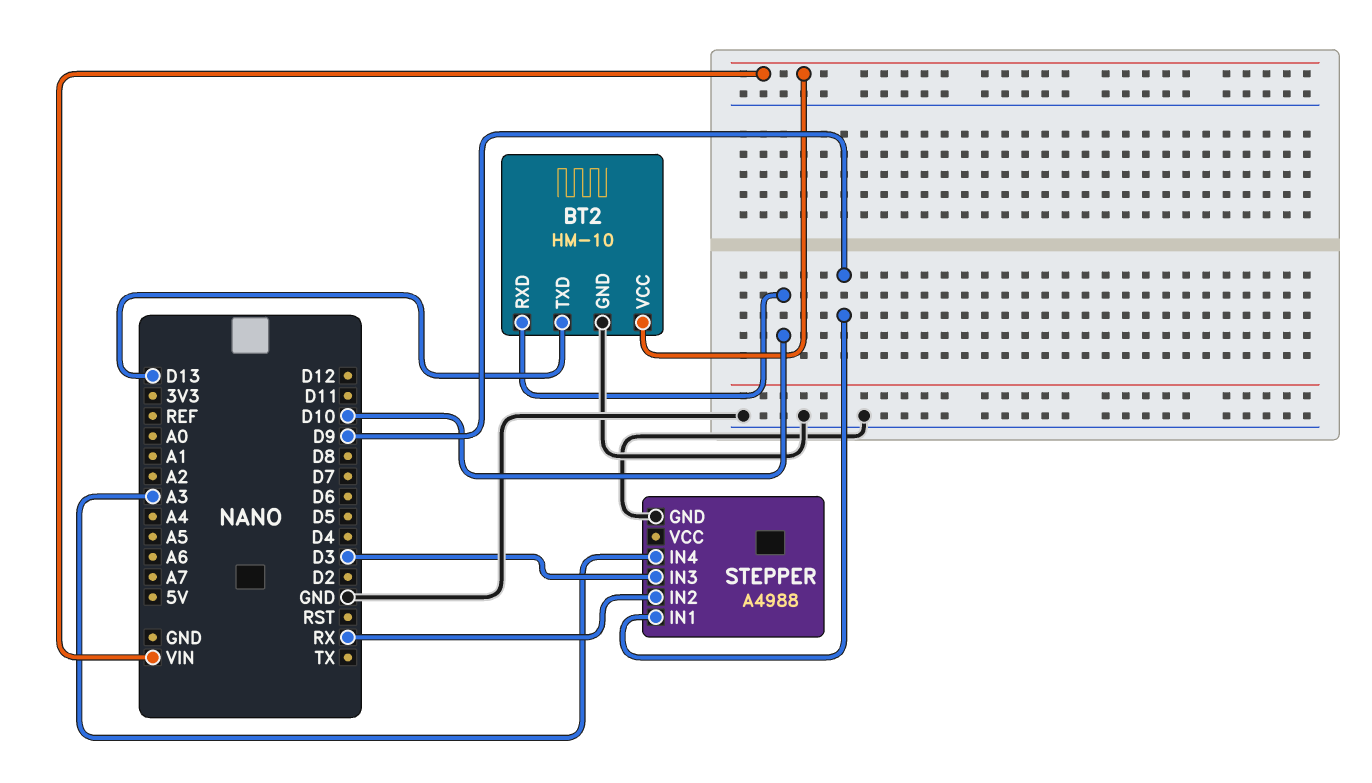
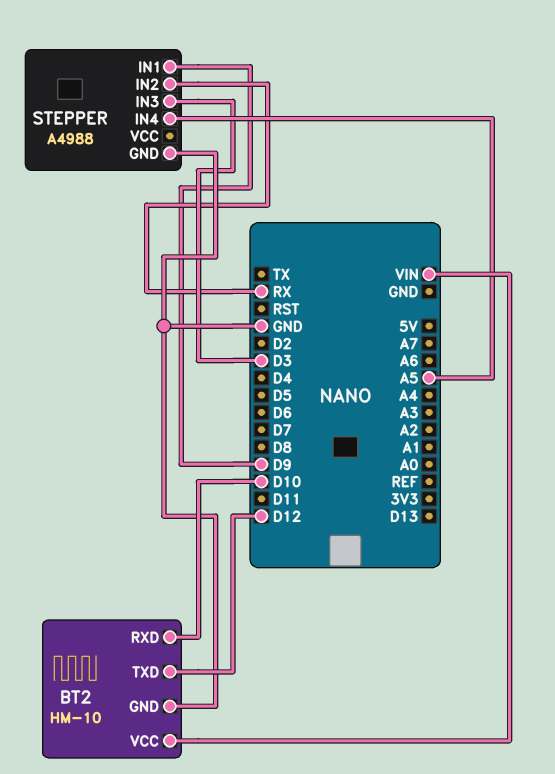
BT2 pin TXD: D13 -> D12
STEPPER pin IN4: A3 -> A5

